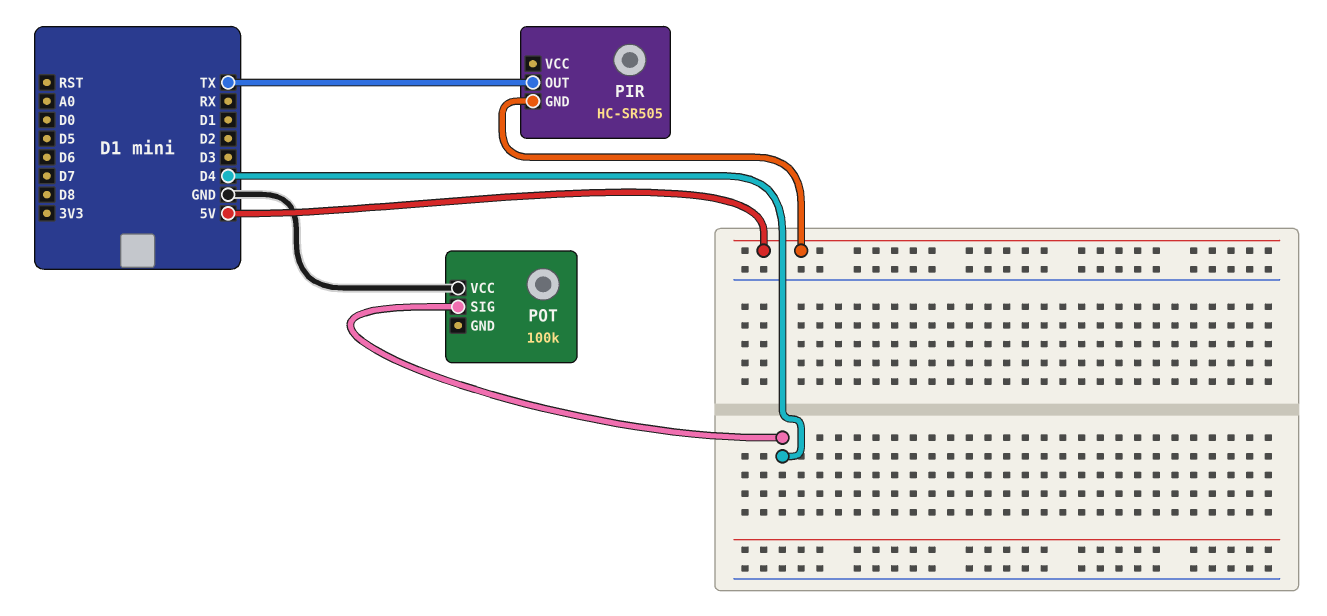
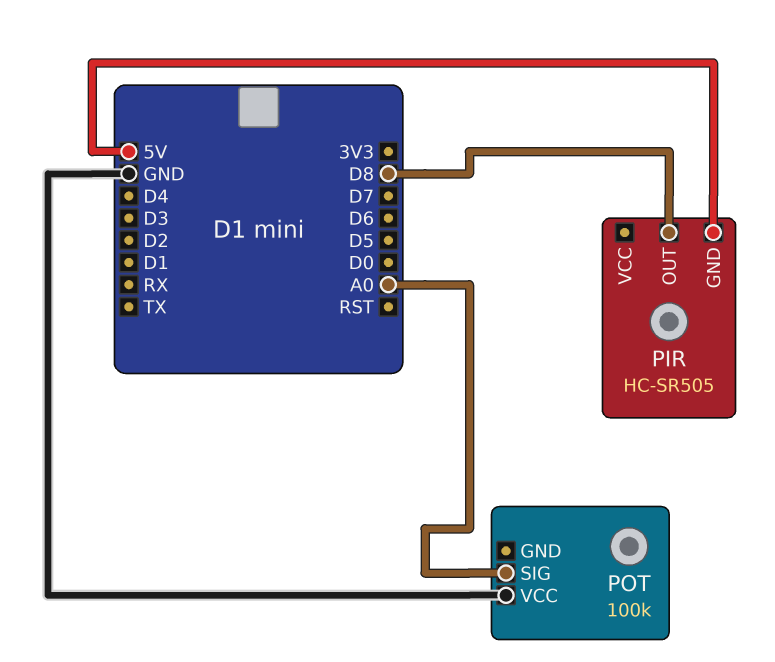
PIR pin OUT: TX -> D8
POT pin SIG: D4 -> A0

